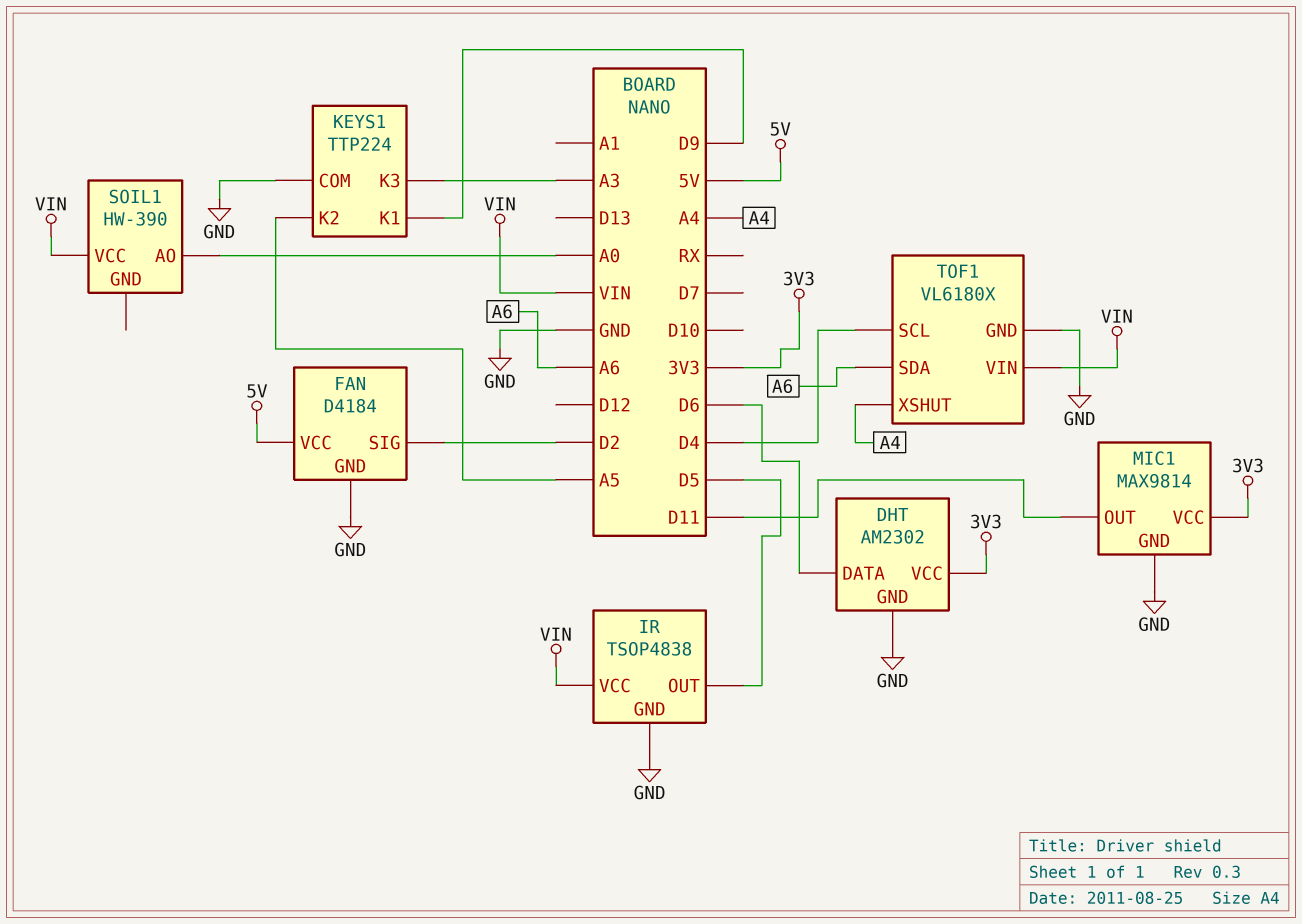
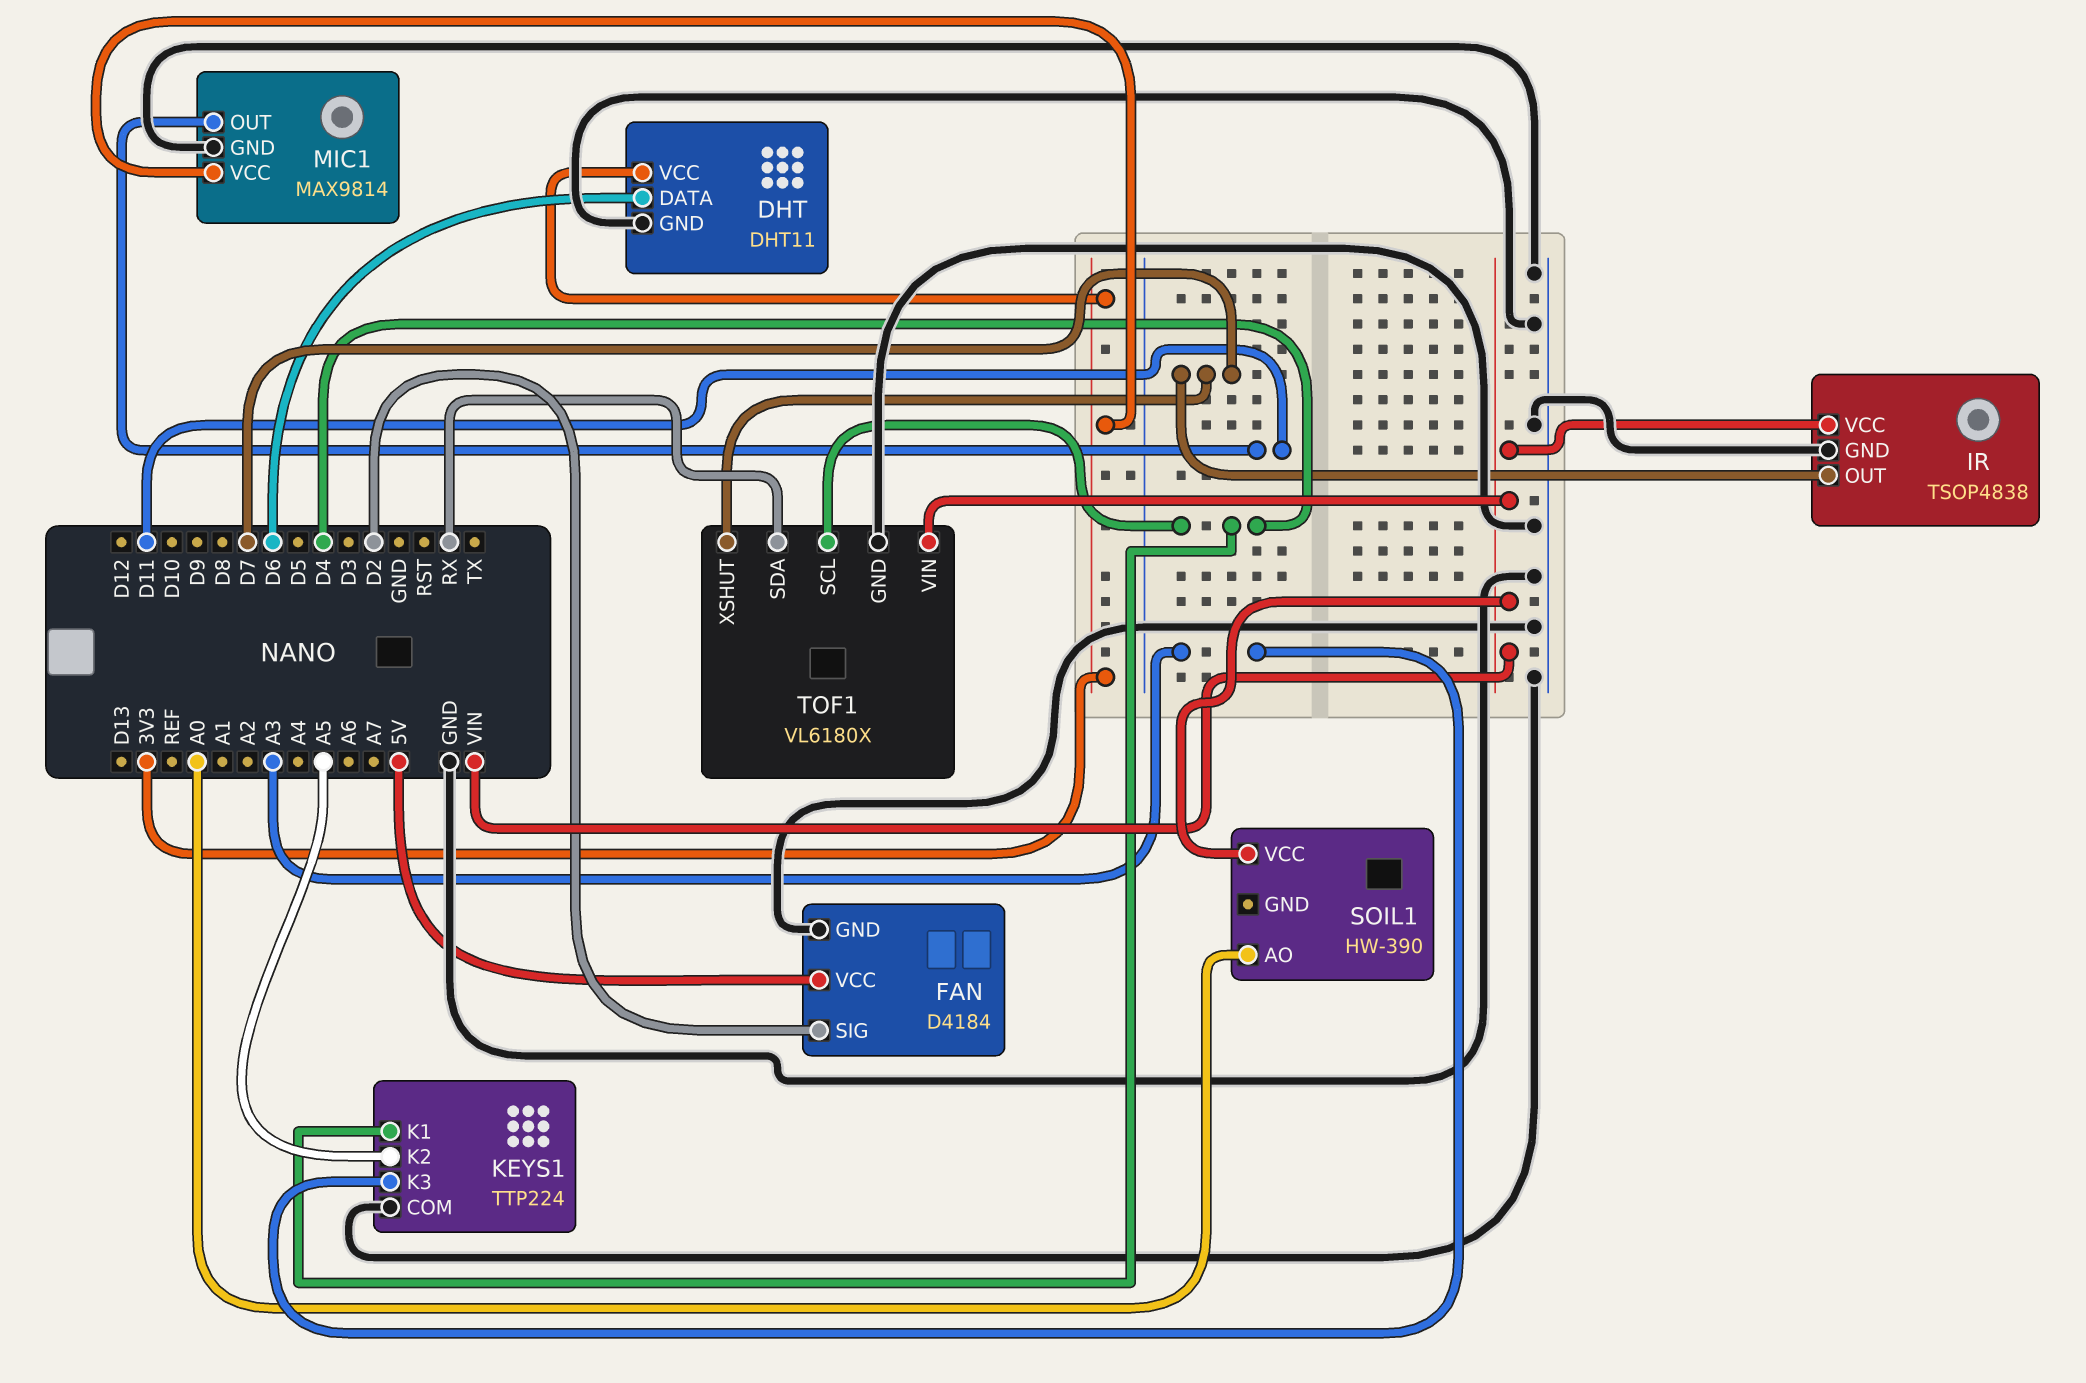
DHT: AM2302 -> DHT11
IR pin OUT: D5 -> D7
KEYS1 pin K1: D9 -> D4
TOF1 pin SDA: A6 -> RX
TOF1 pin XSHUT: A4 -> D7

